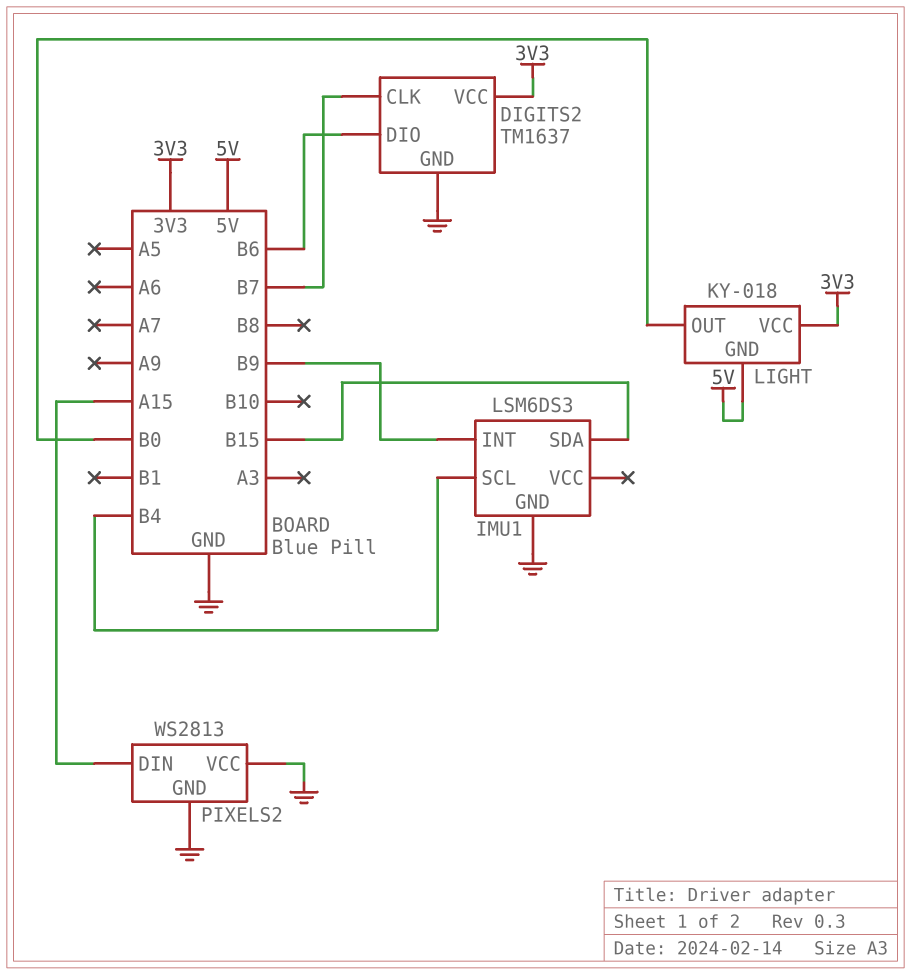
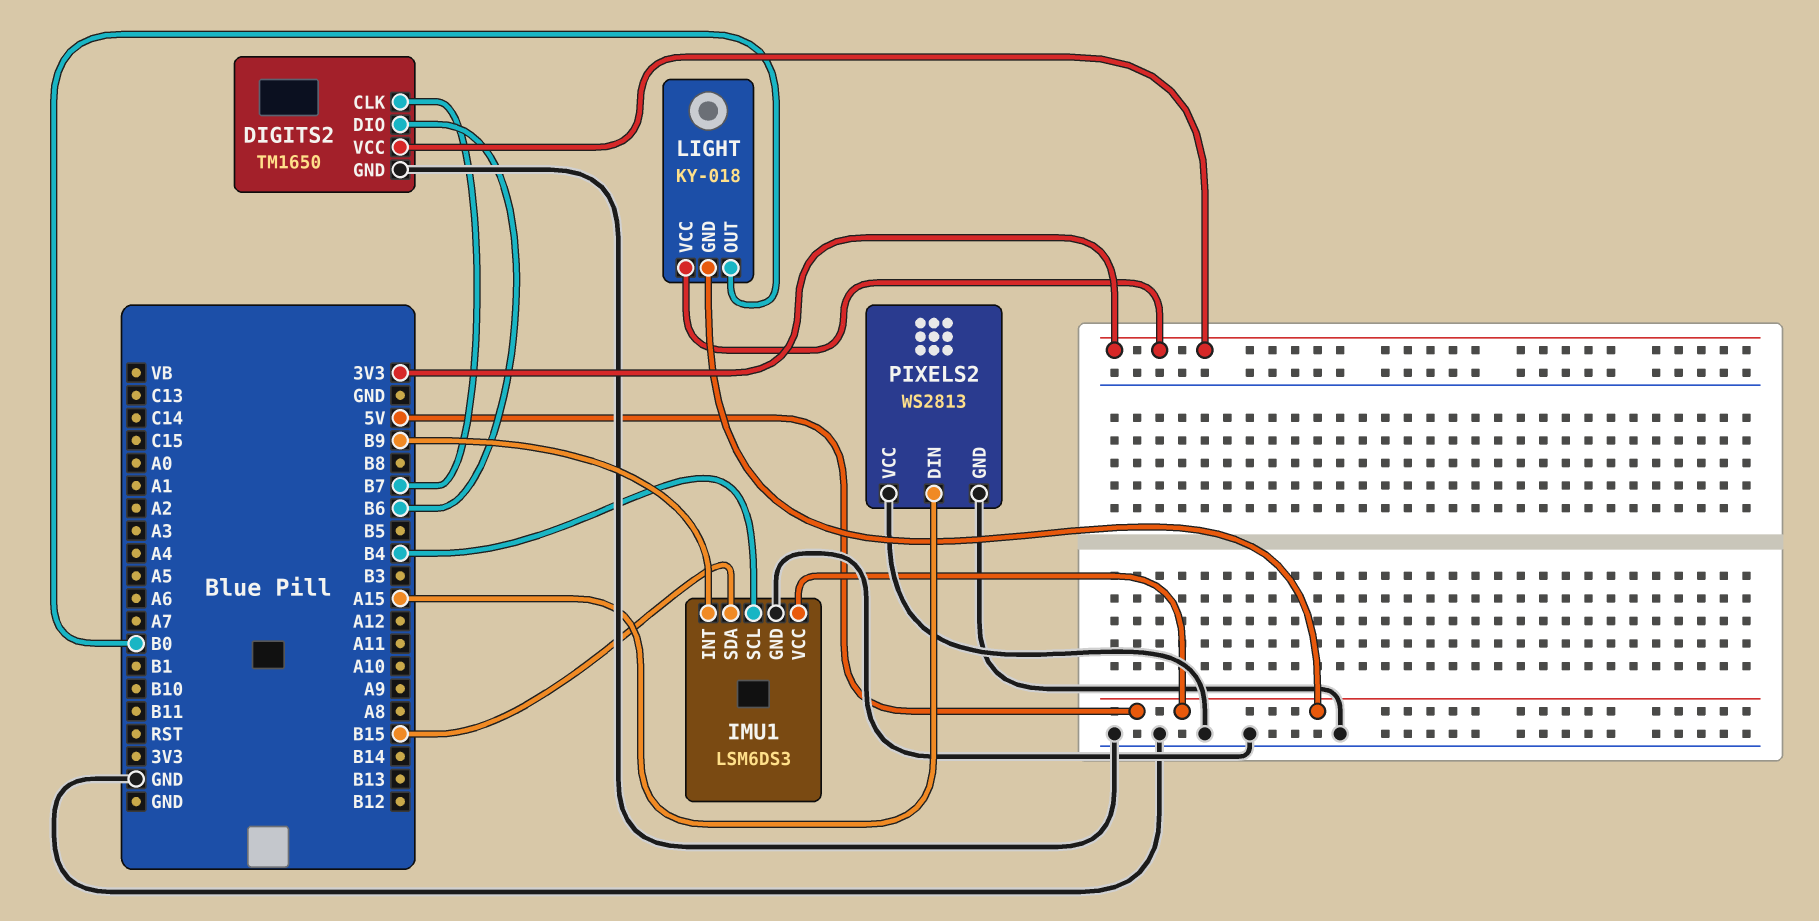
DIGITS2: TM1637 -> TM1650
IMU1 pin VCC: none -> 5V

